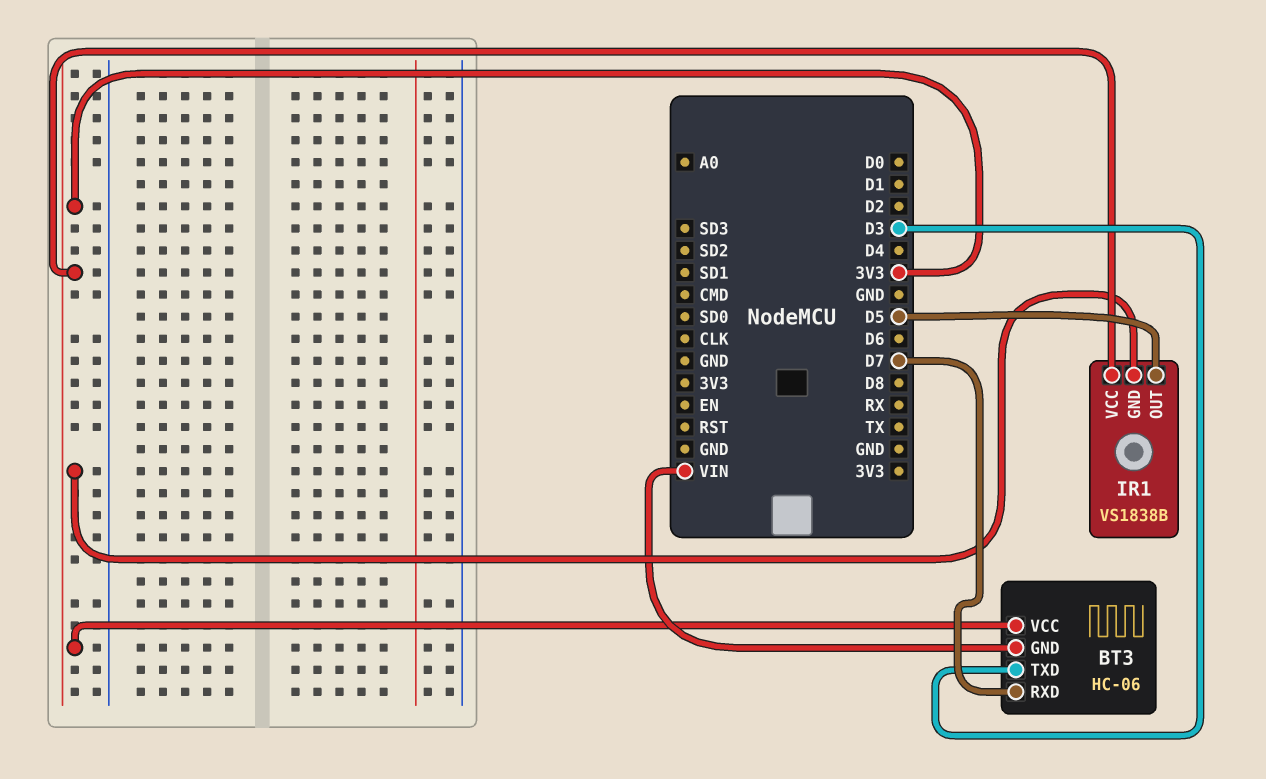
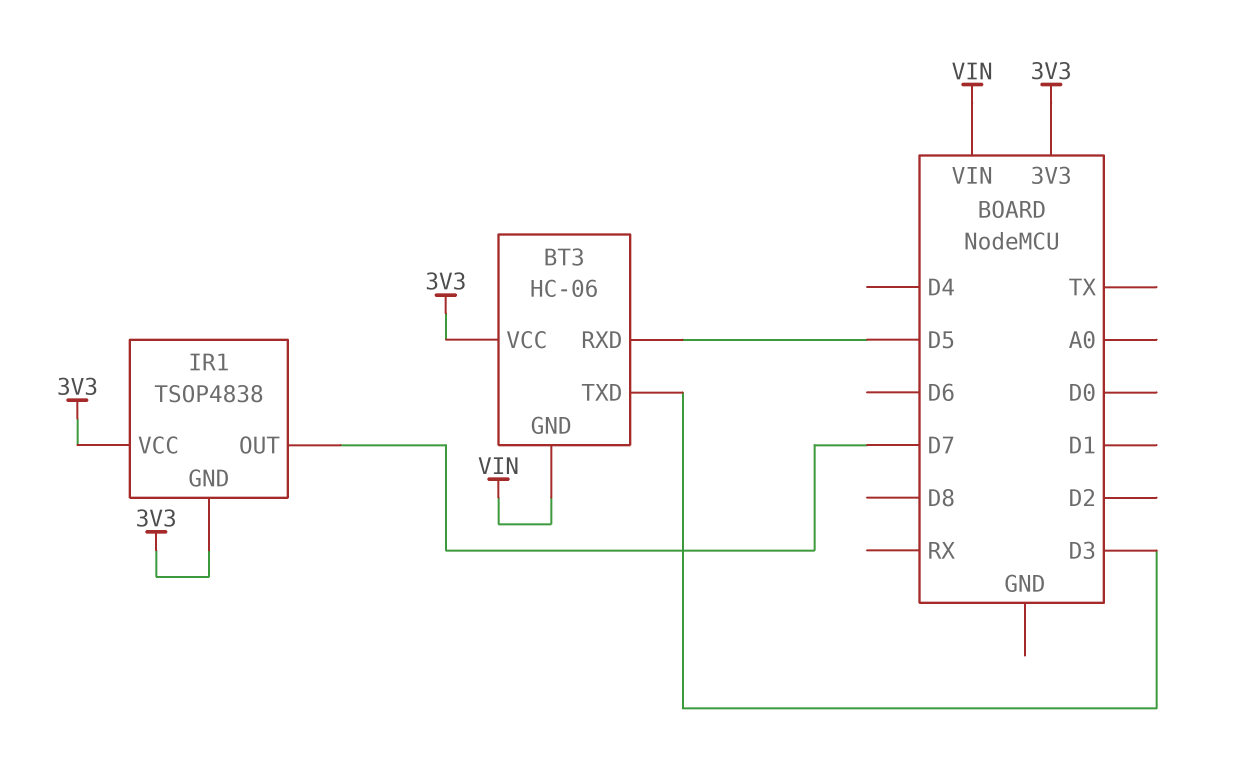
BT3 pin RXD: D7 -> D5
IR1: VS1838B -> TSOP4838
IR1 pin OUT: D5 -> D7

